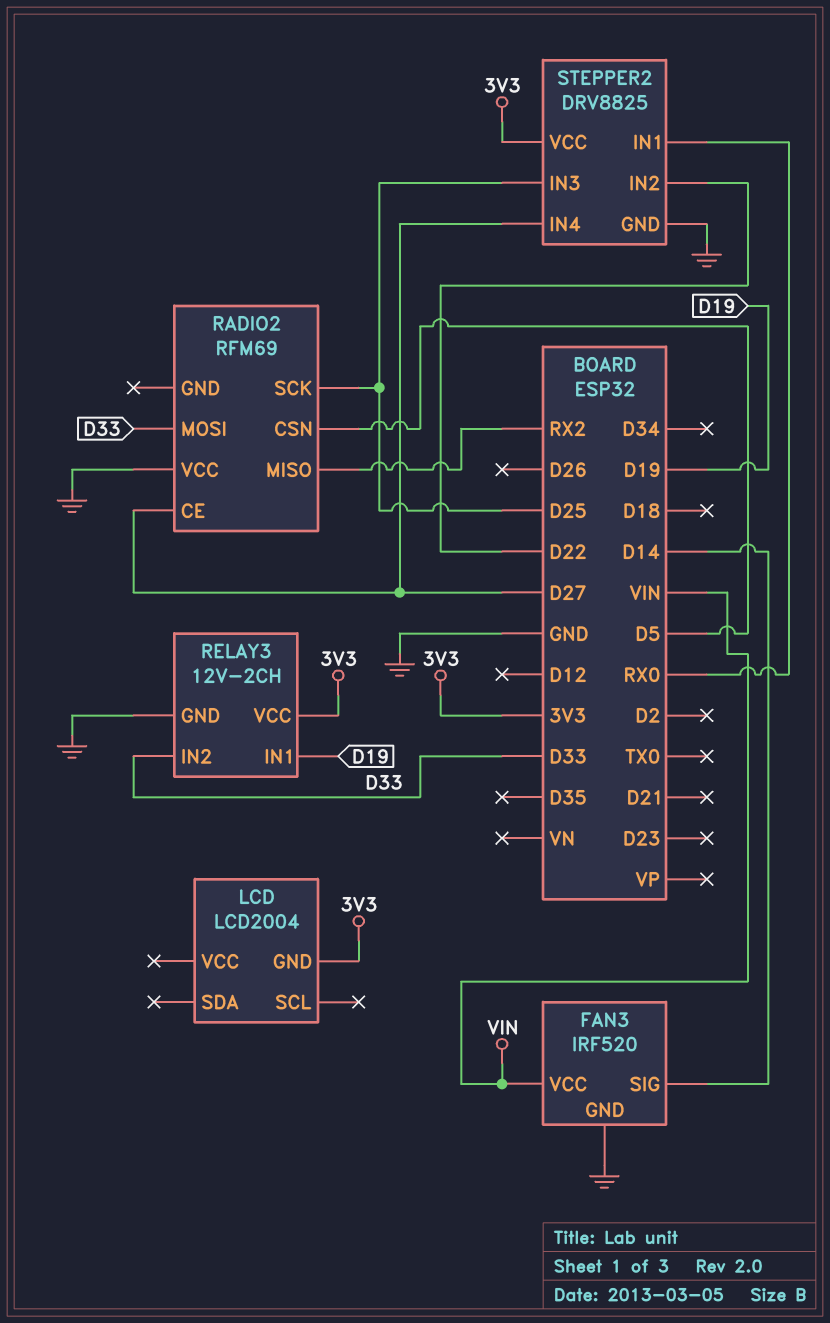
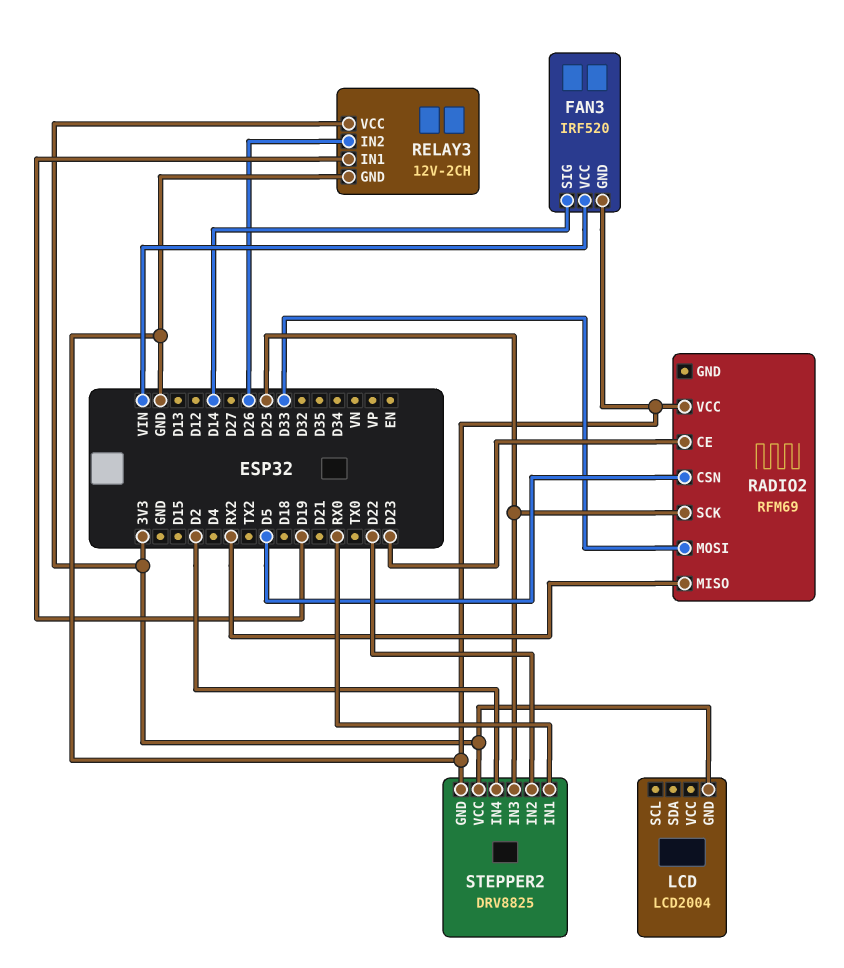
RADIO2 pin CE: D27 -> D23
RELAY3 pin IN2: D33 -> D26
STEPPER2 pin IN4: D27 -> D2

